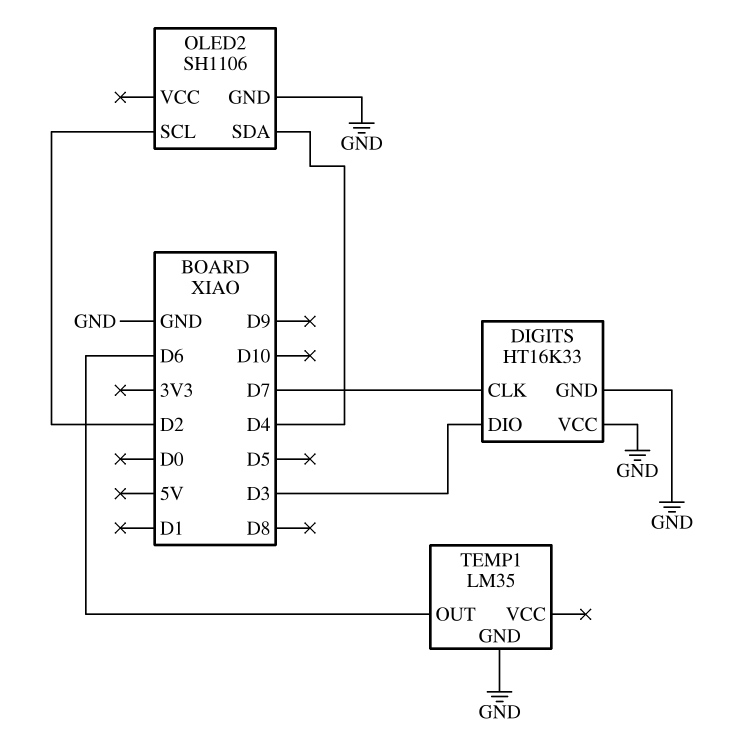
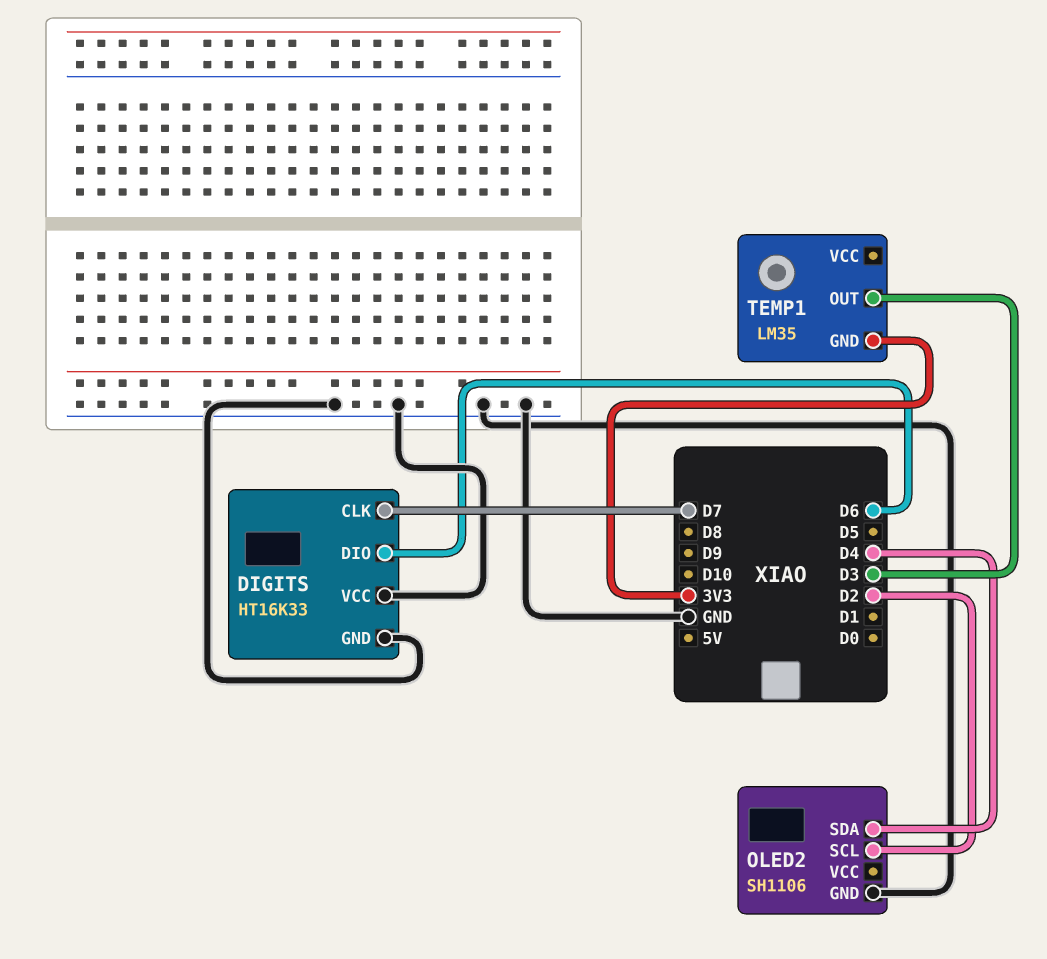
DIGITS pin DIO: D3 -> D6
TEMP1 pin GND: GND -> 3V3
TEMP1 pin OUT: D6 -> D3

